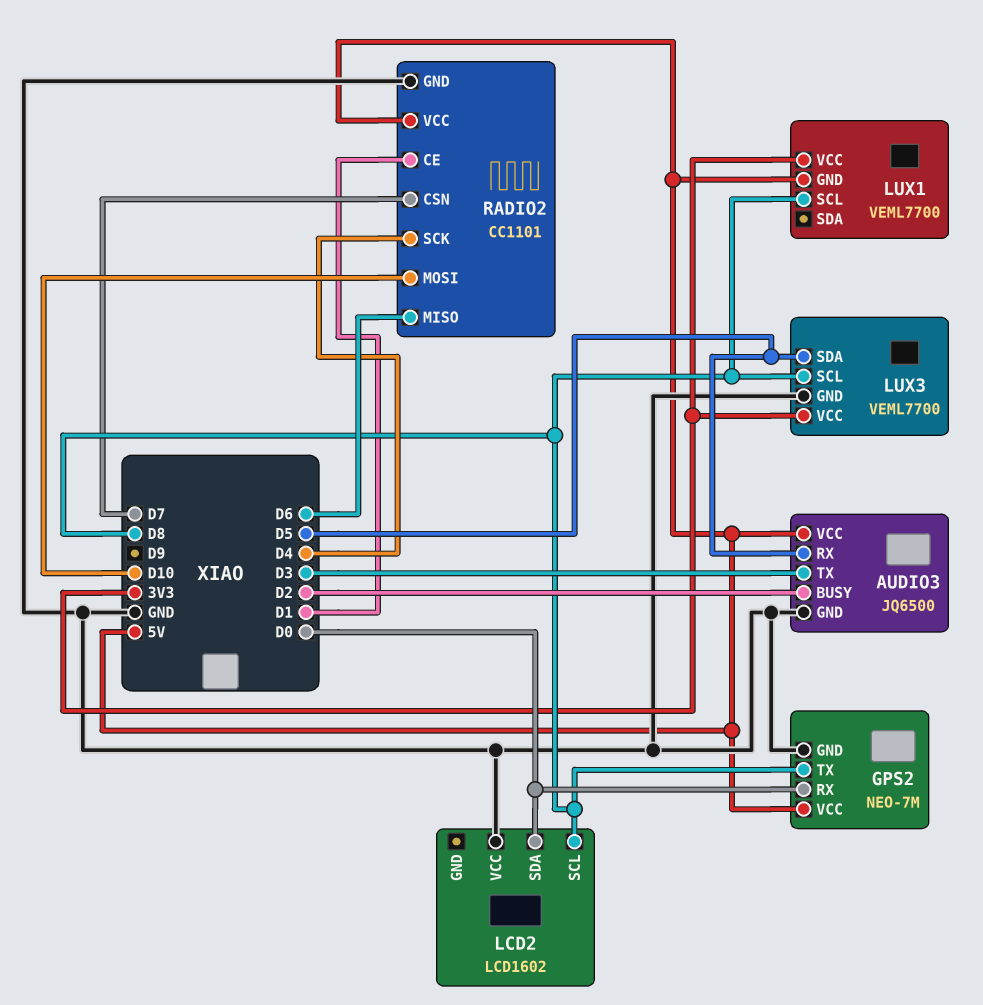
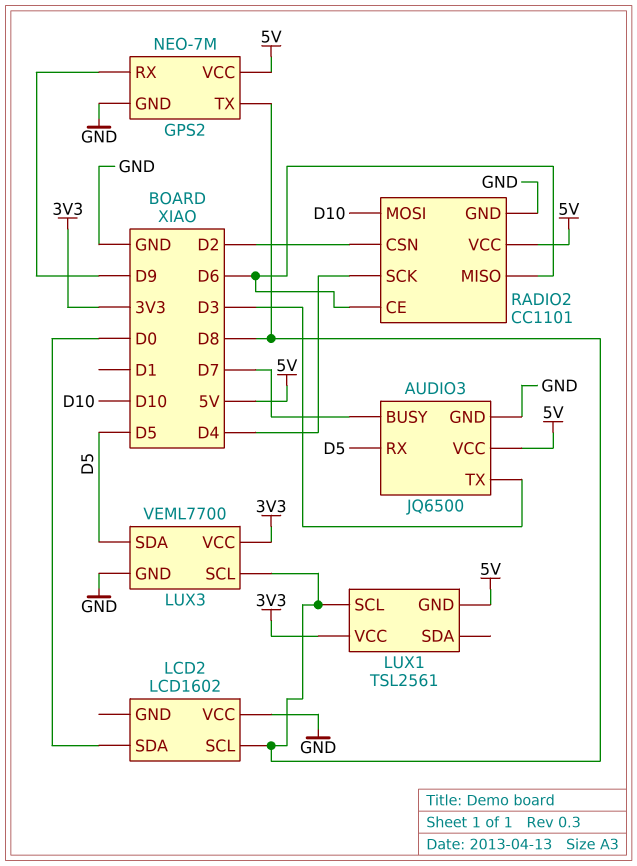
AUDIO3 pin BUSY: D2 -> D7
GPS2 pin RX: D0 -> D9
LUX1: VEML7700 -> TSL2561
RADIO2 pin CE: D1 -> D6
RADIO2 pin CSN: D7 -> D2

